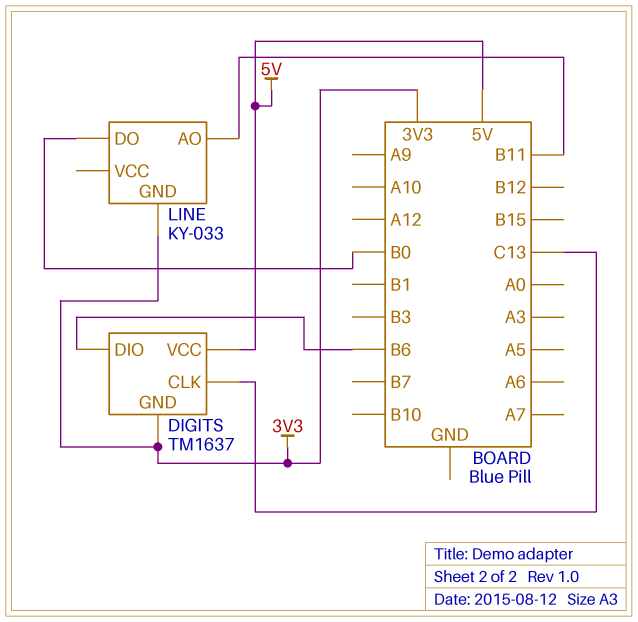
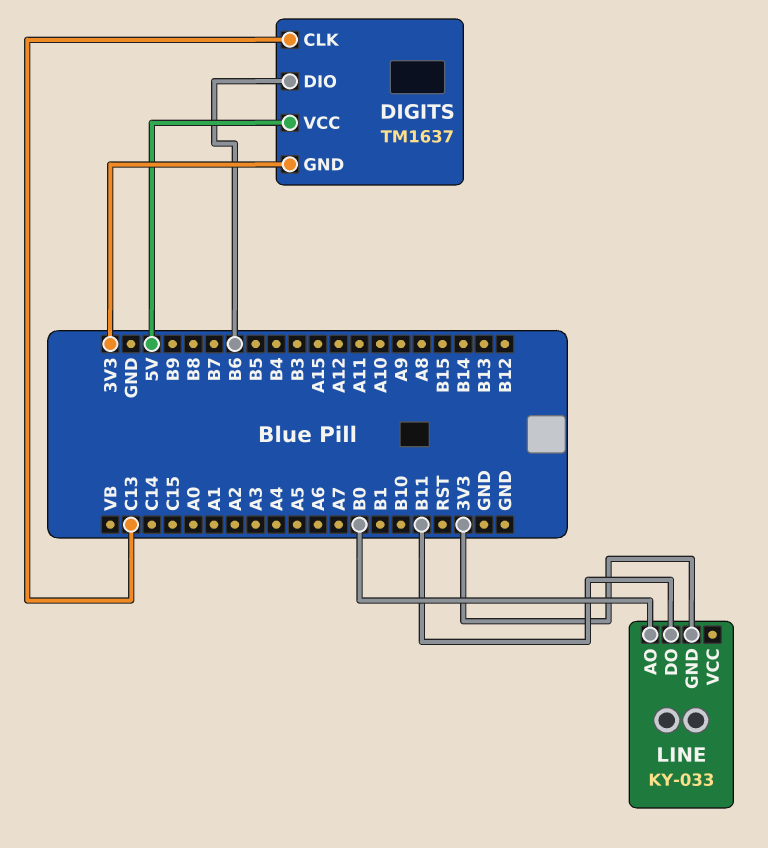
LINE pin AO: B11 -> B0
LINE pin DO: B0 -> B11

